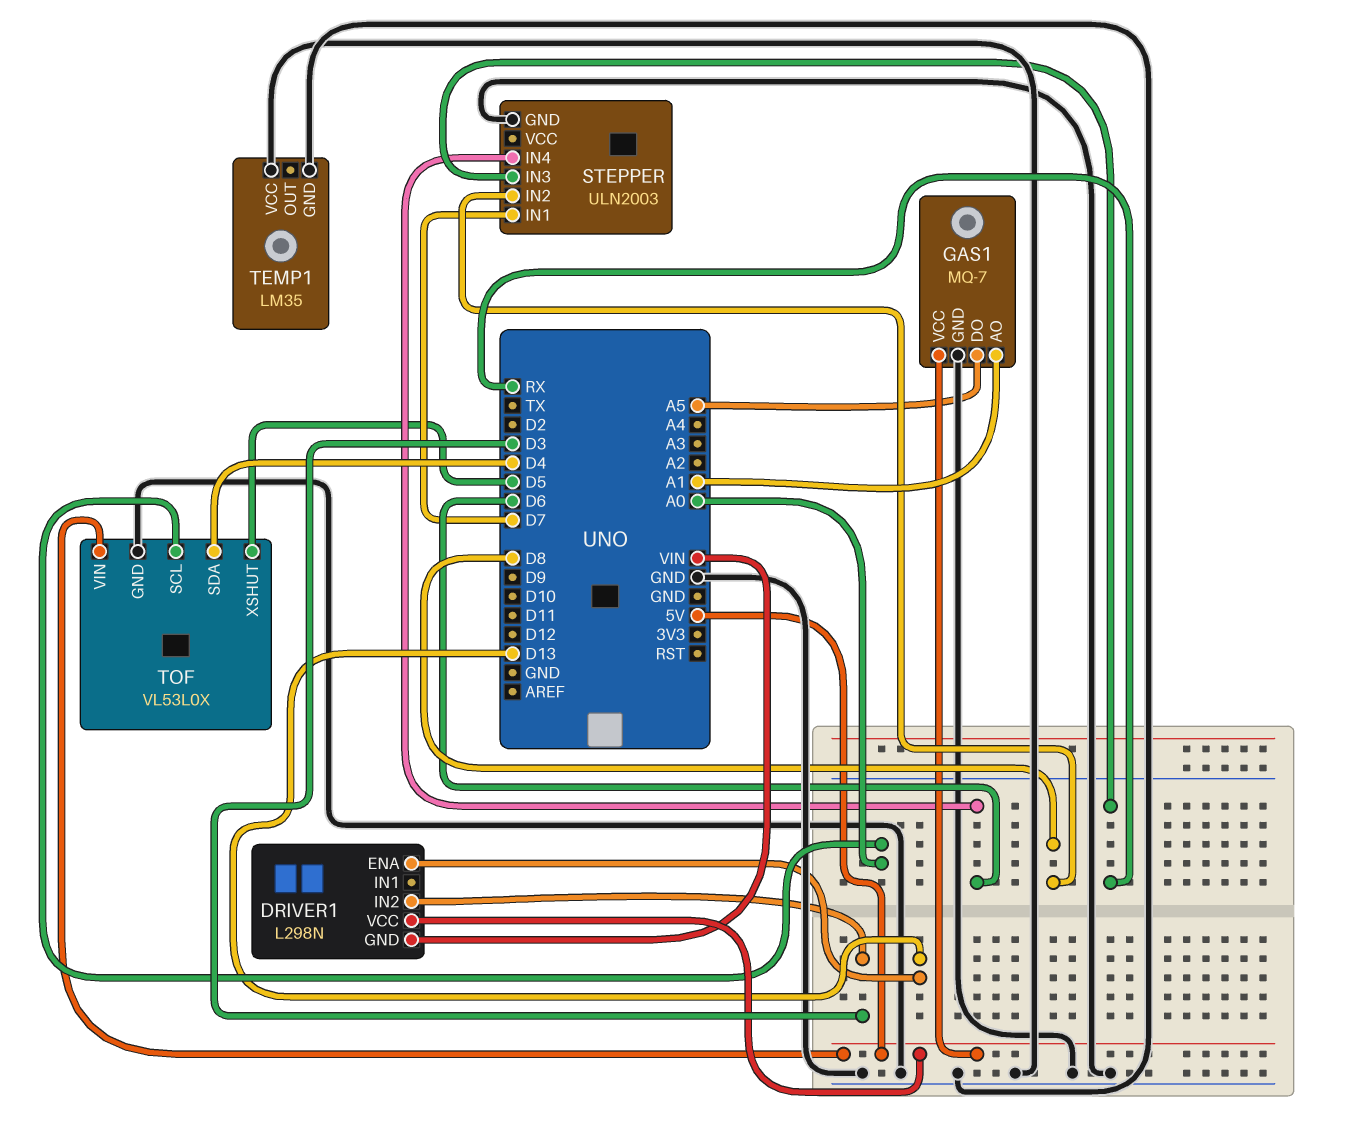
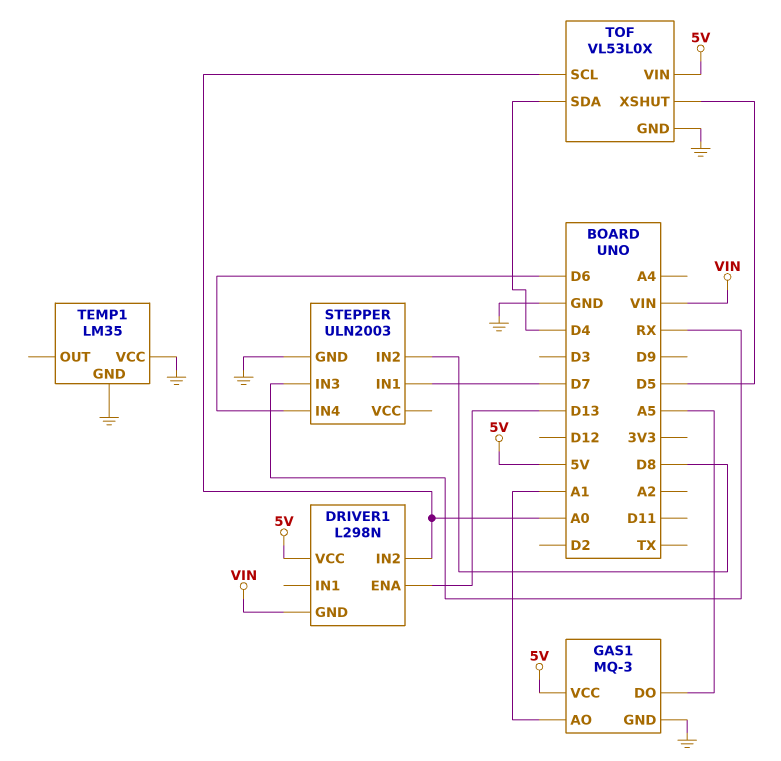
DRIVER1 pin IN2: D3 -> A0
GAS1: MQ-7 -> MQ-3

